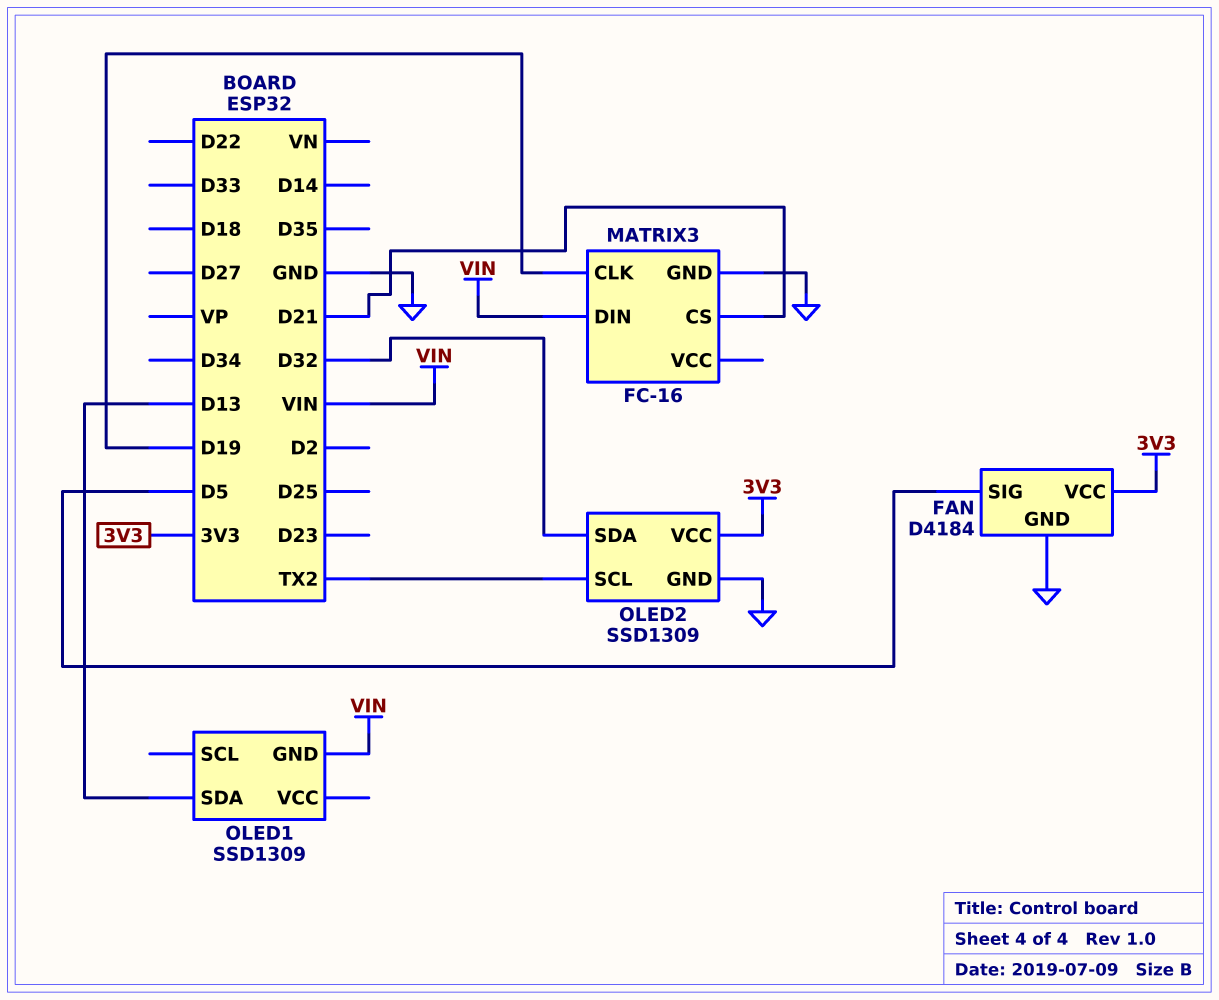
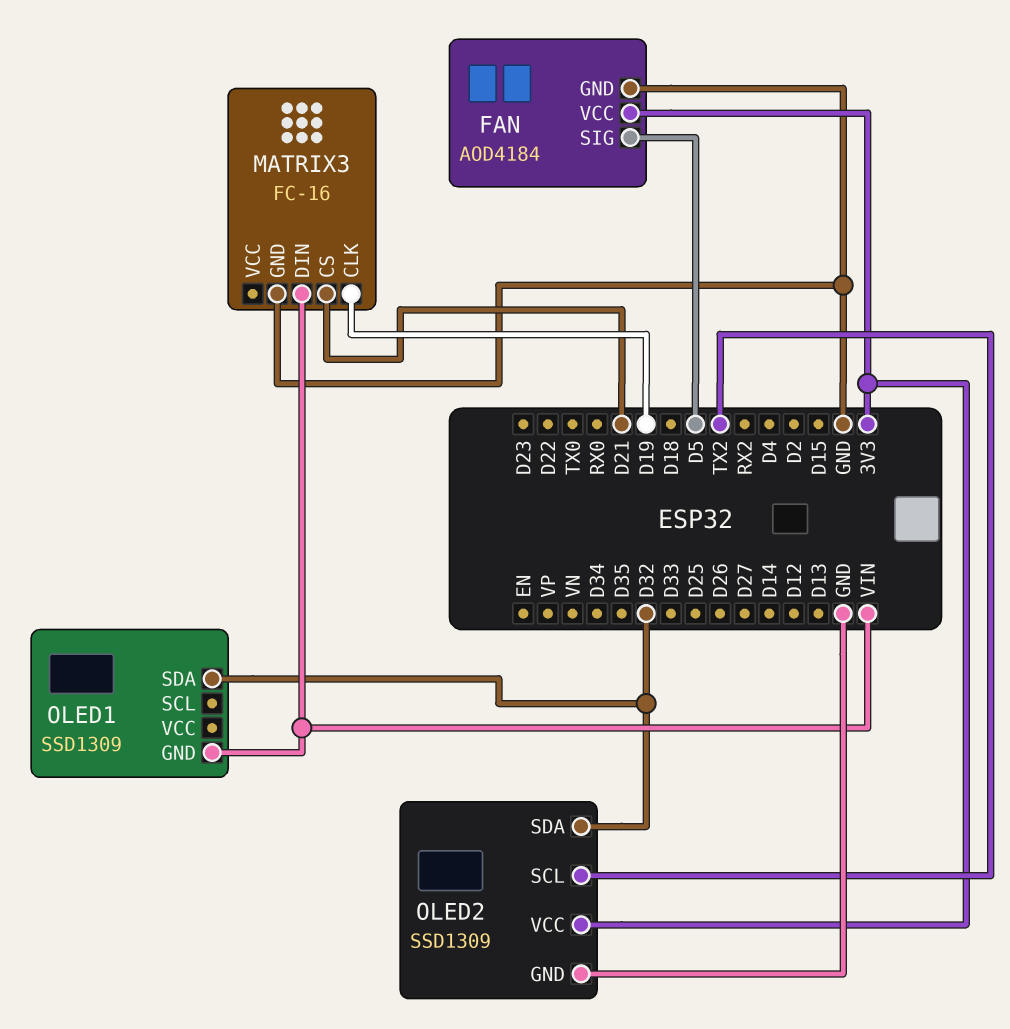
FAN: D4184 -> AOD4184
OLED1 pin SDA: D13 -> D32

